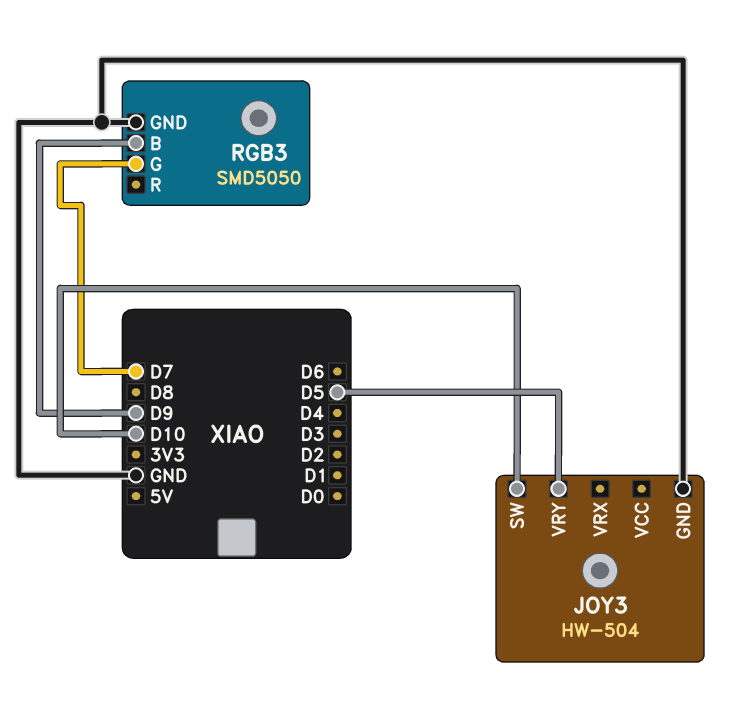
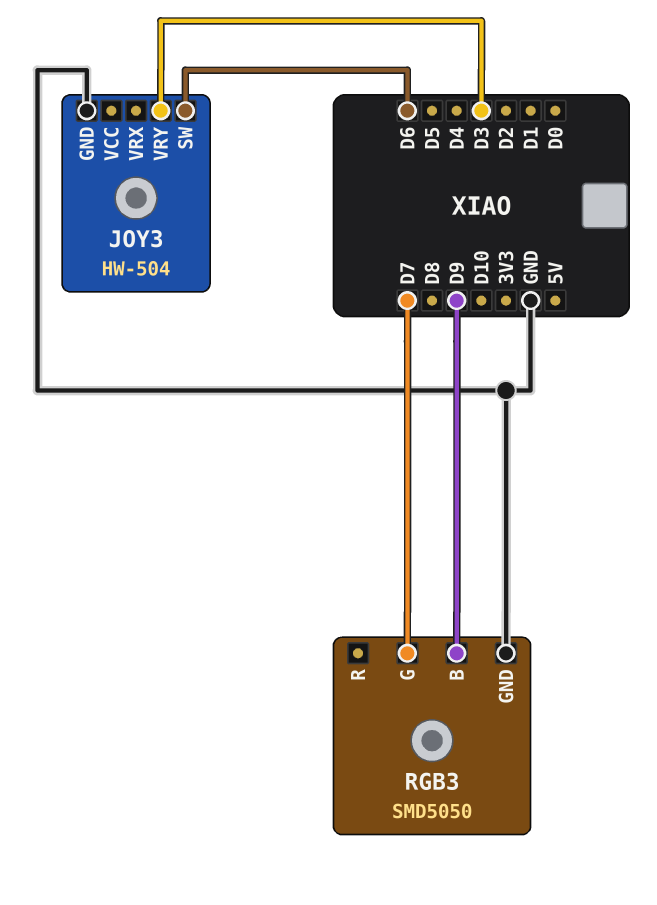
JOY3 pin SW: D10 -> D6
JOY3 pin VRY: D5 -> D3

